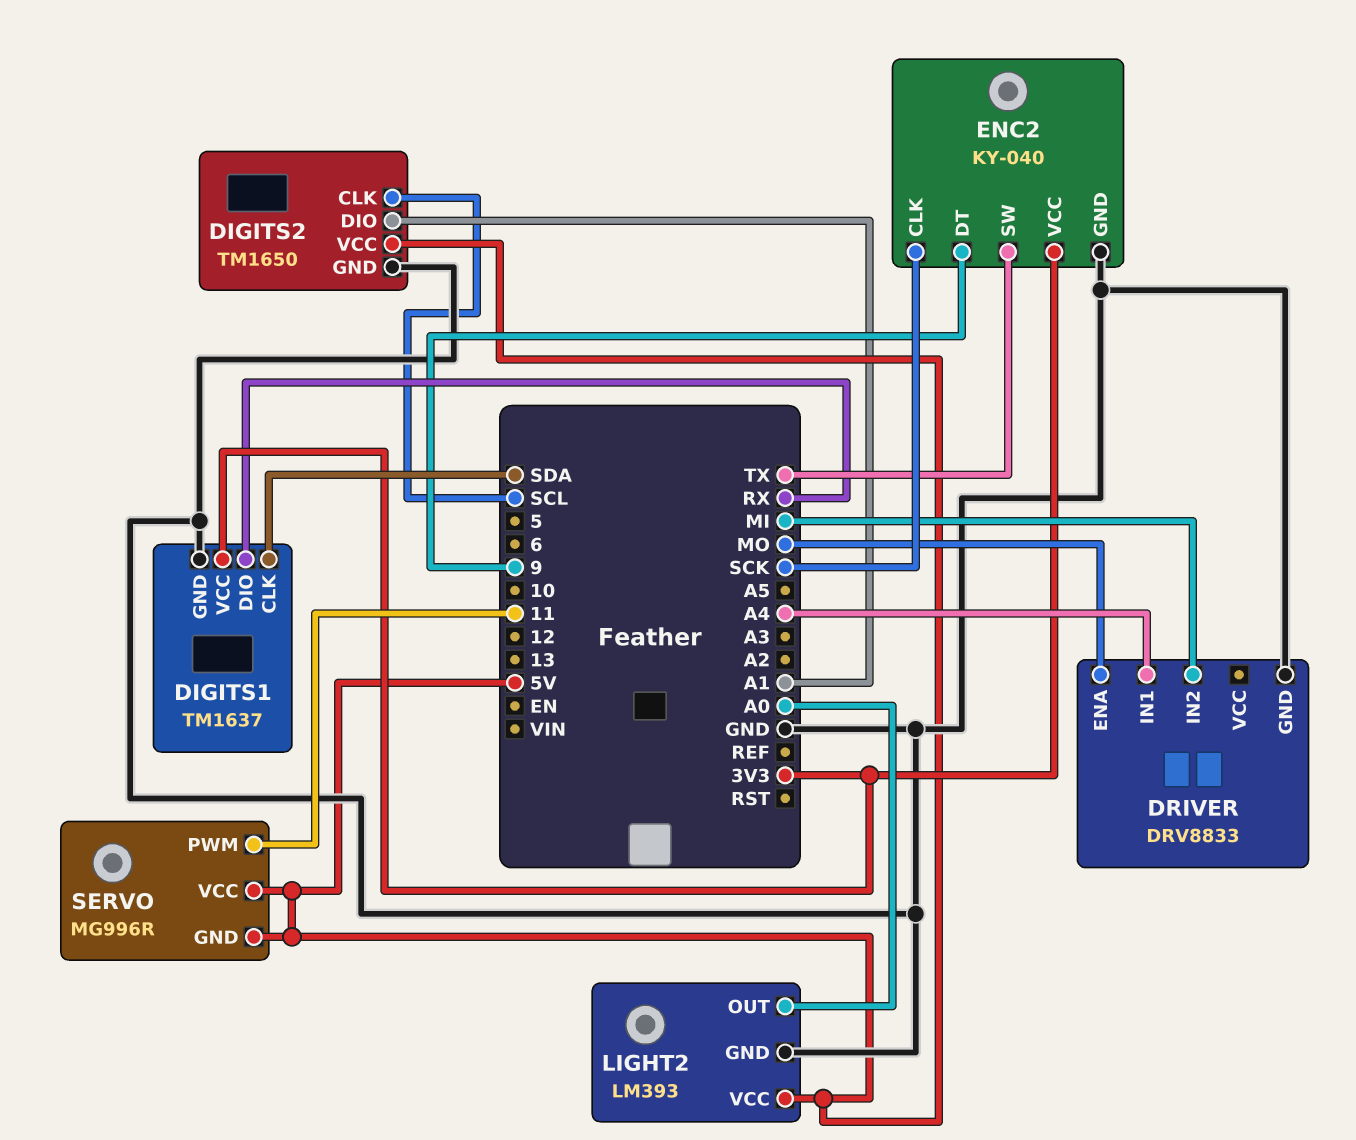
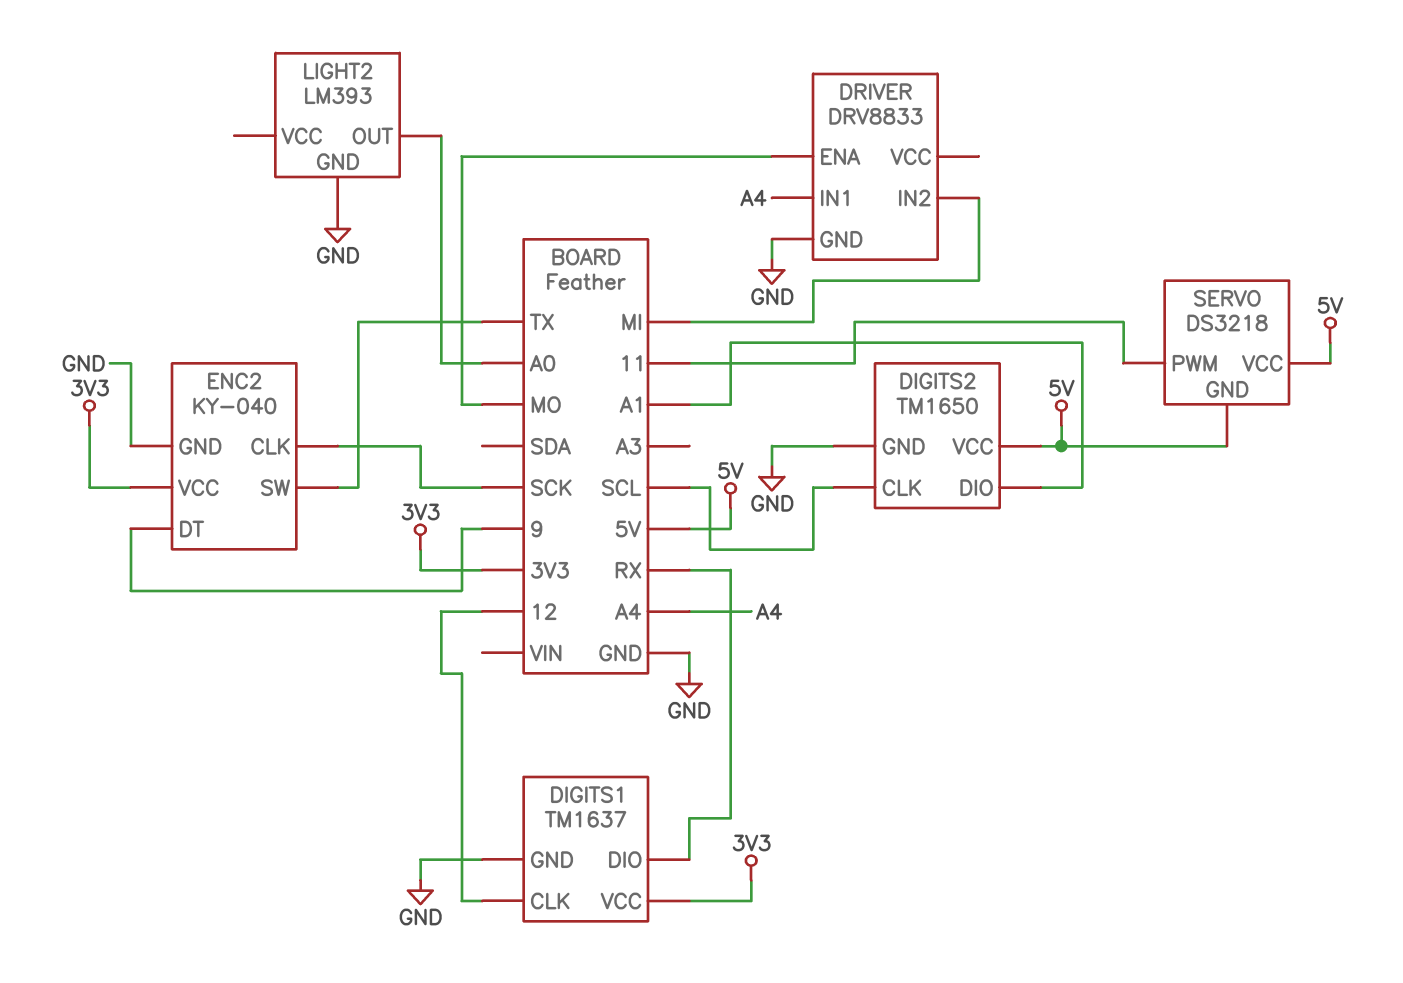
DIGITS1 pin CLK: SDA -> 12
LIGHT2 pin VCC: 5V -> none
SERVO: MG996R -> DS3218

